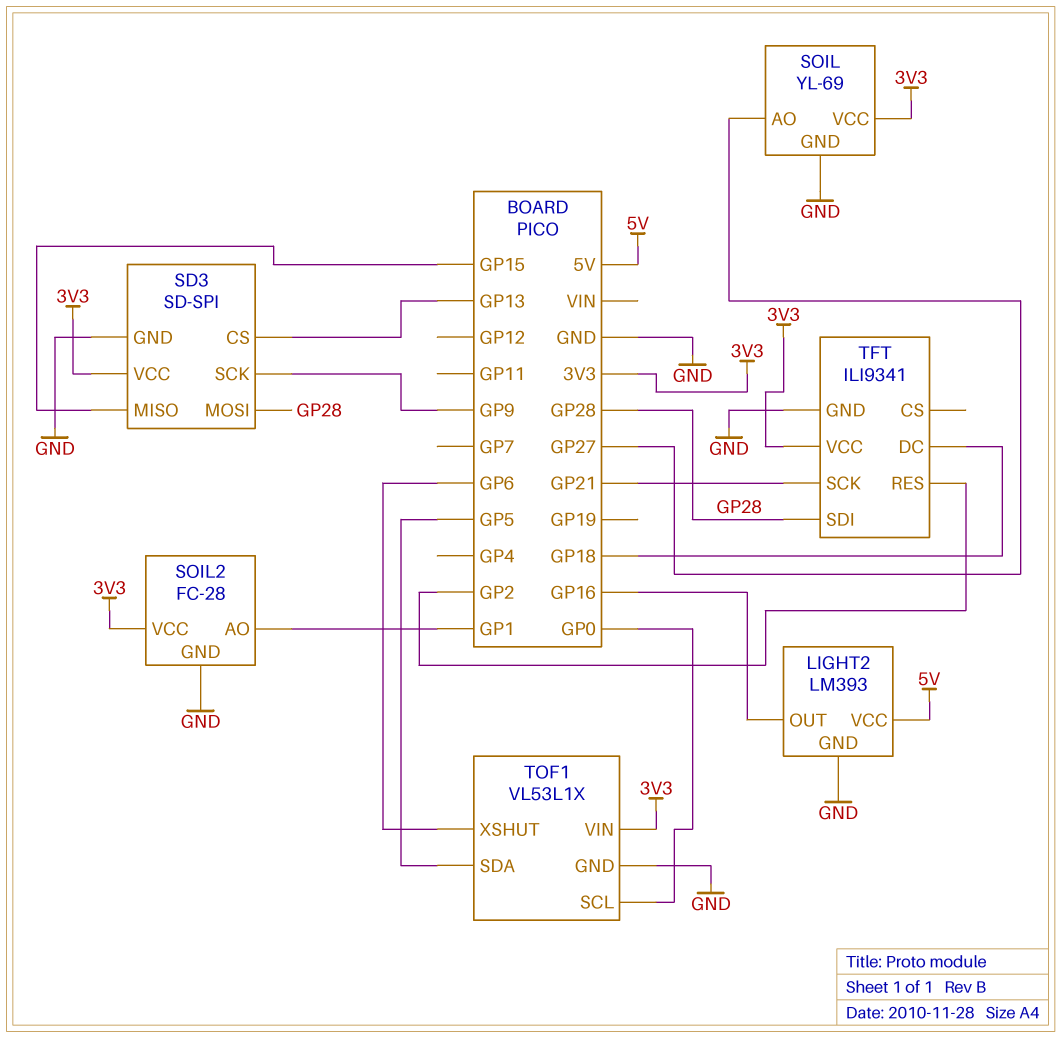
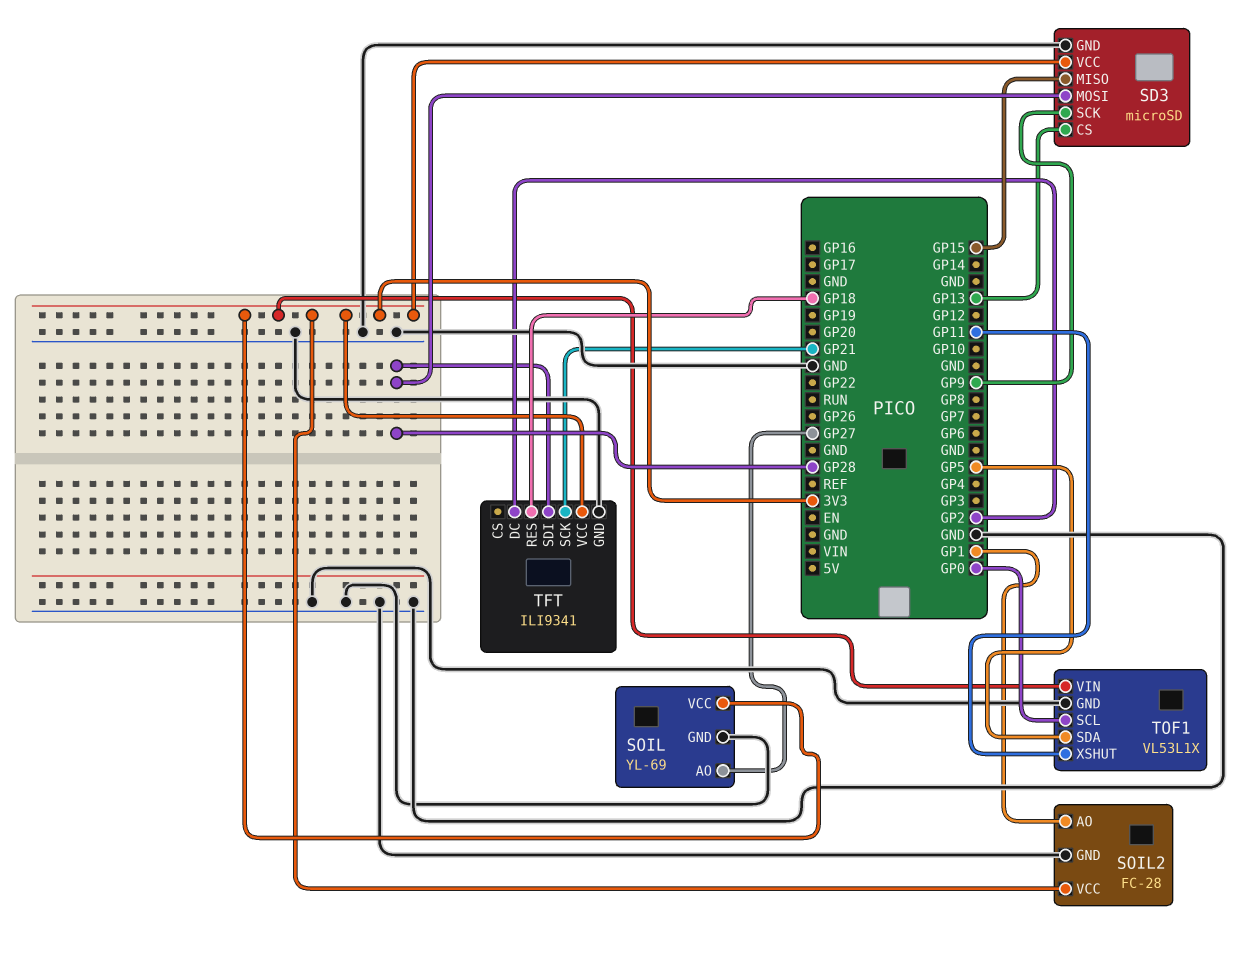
LIGHT2: LM393 -> none
LIGHT2 pin GND: GND -> none
LIGHT2 pin OUT: GP16 -> none
LIGHT2 pin VCC: 5V -> none
SD3: SD-SPI -> microSD
TFT pin DC: GP18 -> GP2
TFT pin RES: GP2 -> GP18
TOF1 pin XSHUT: GP6 -> GP11

